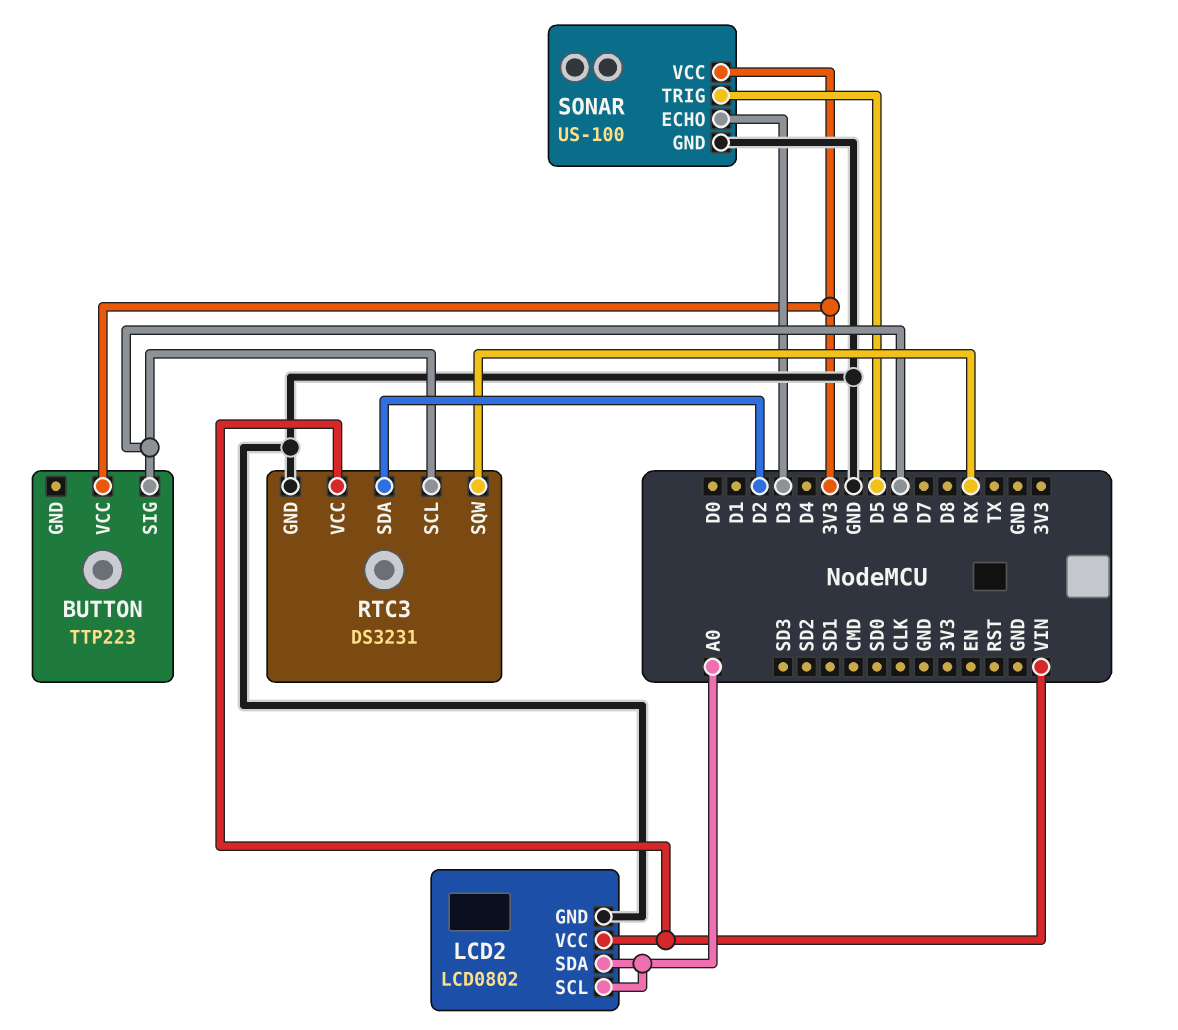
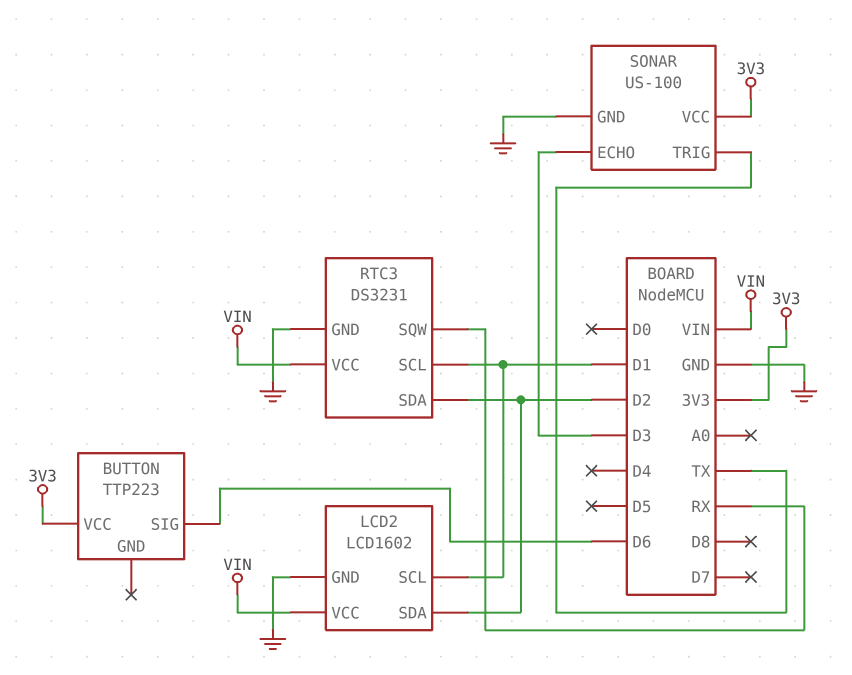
LCD2: LCD0802 -> LCD1602
LCD2 pin SCL: A0 -> D1
LCD2 pin SDA: A0 -> D2
RTC3 pin SCL: D6 -> D1
SONAR pin TRIG: D5 -> TX

